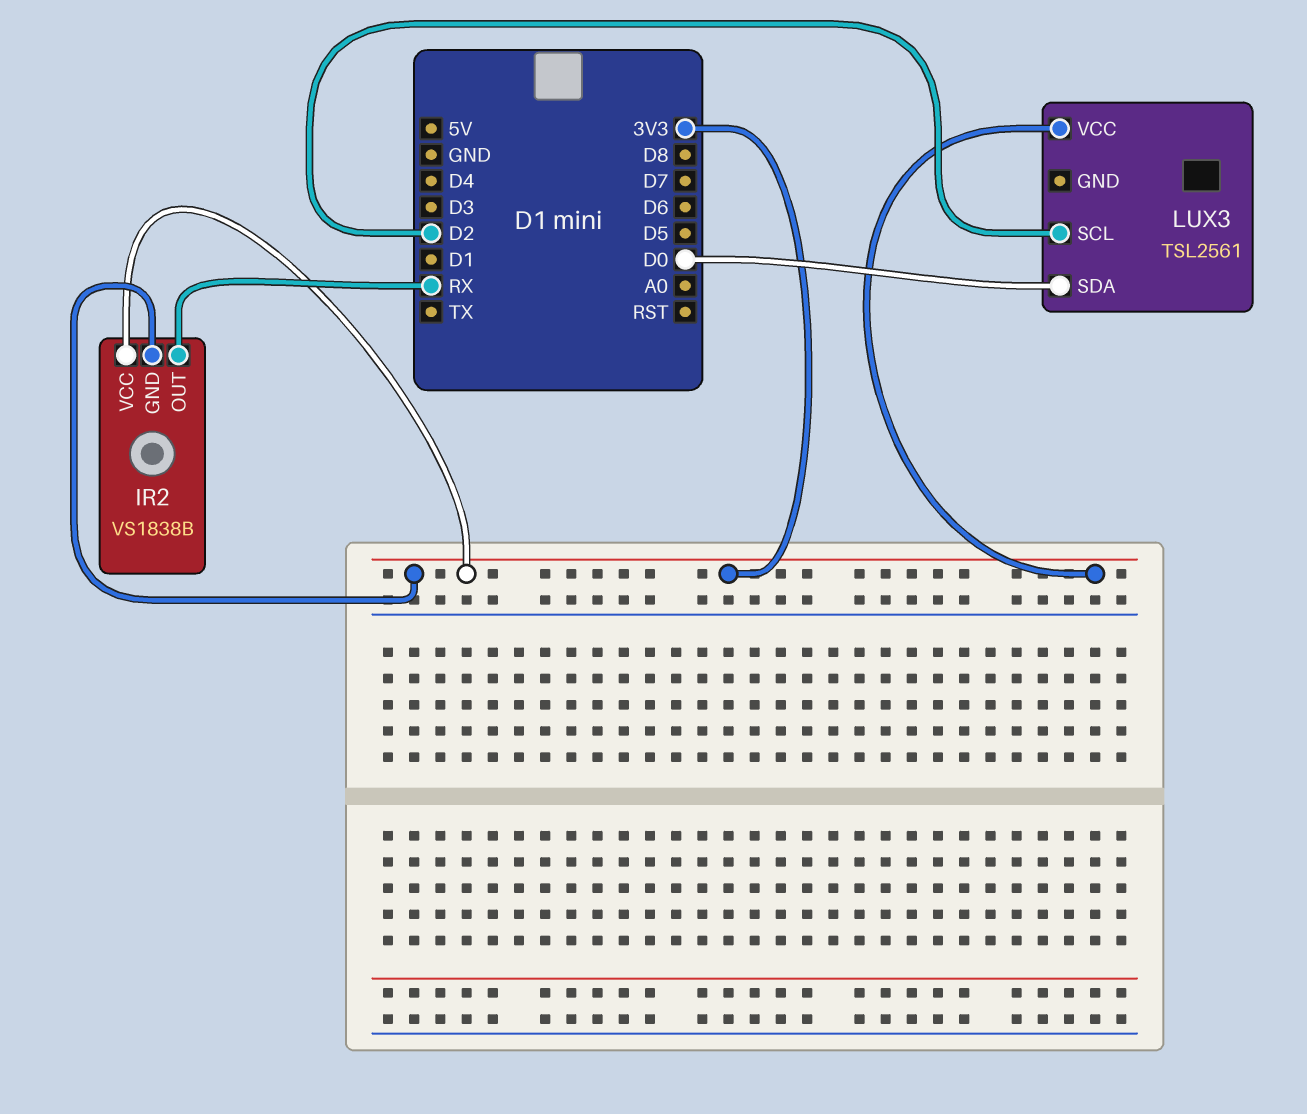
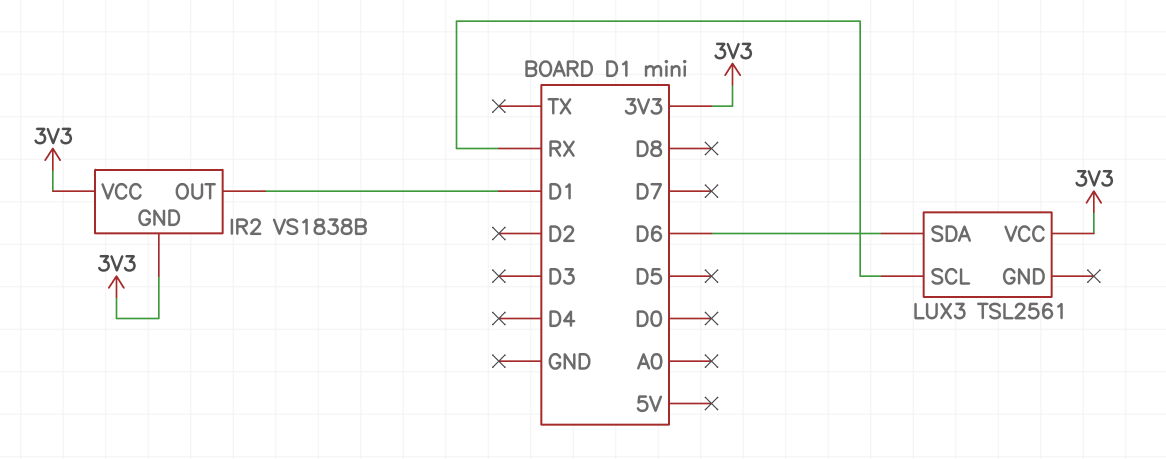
IR2 pin OUT: RX -> D1
LUX3 pin SCL: D2 -> RX
LUX3 pin SDA: D0 -> D6

